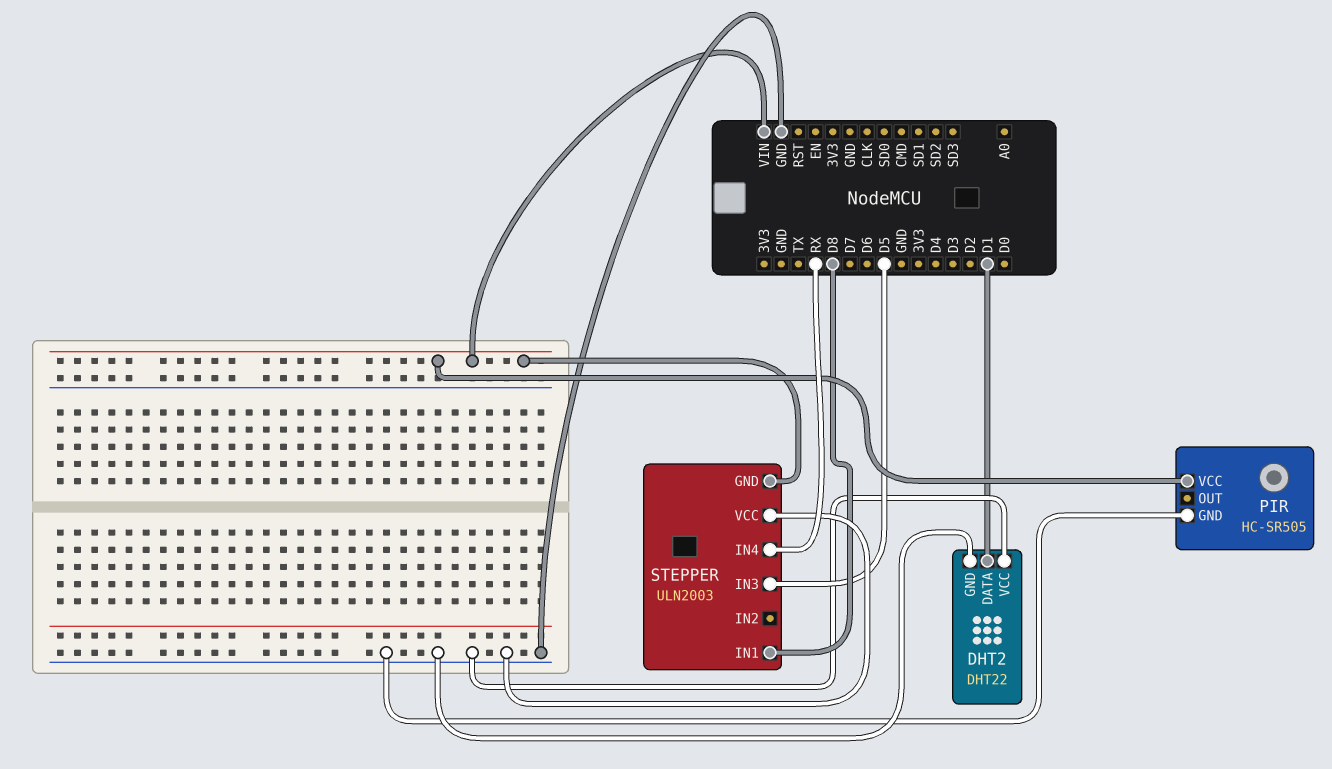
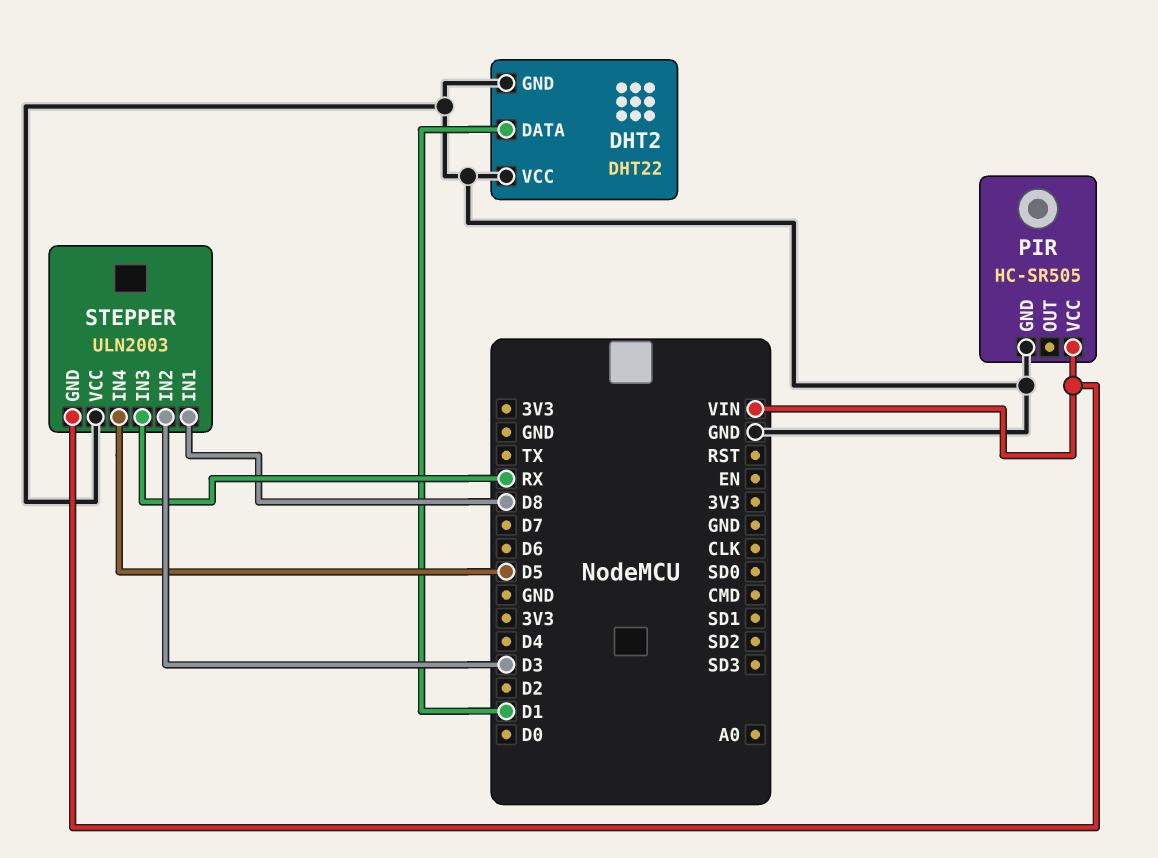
STEPPER pin IN2: none -> D3
STEPPER pin IN3: D5 -> RX
STEPPER pin IN4: RX -> D5

